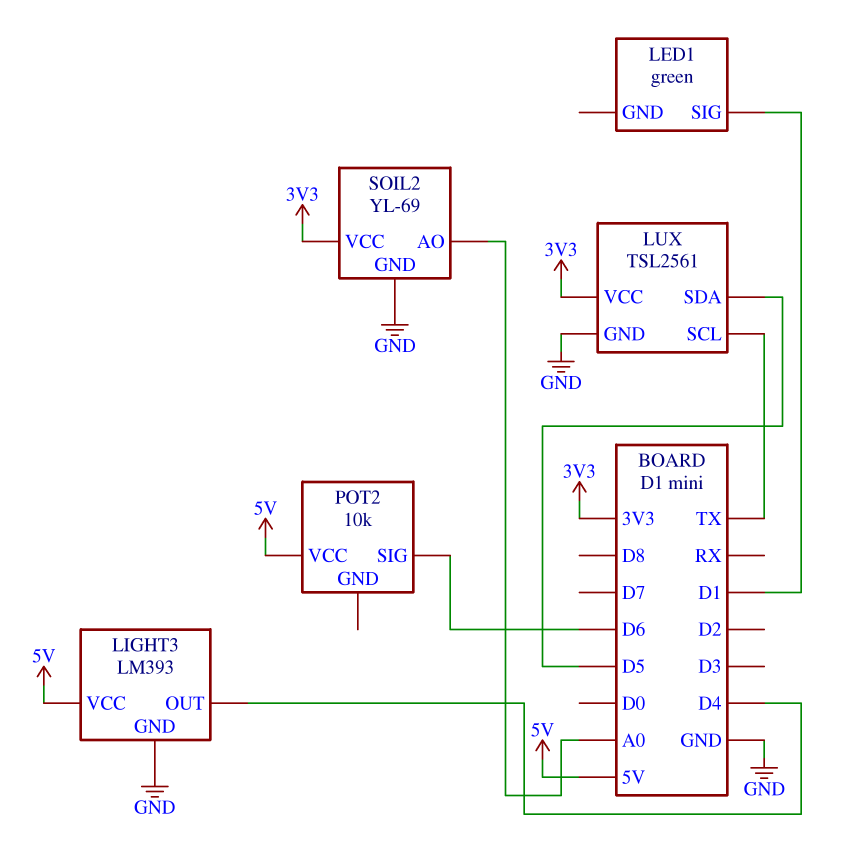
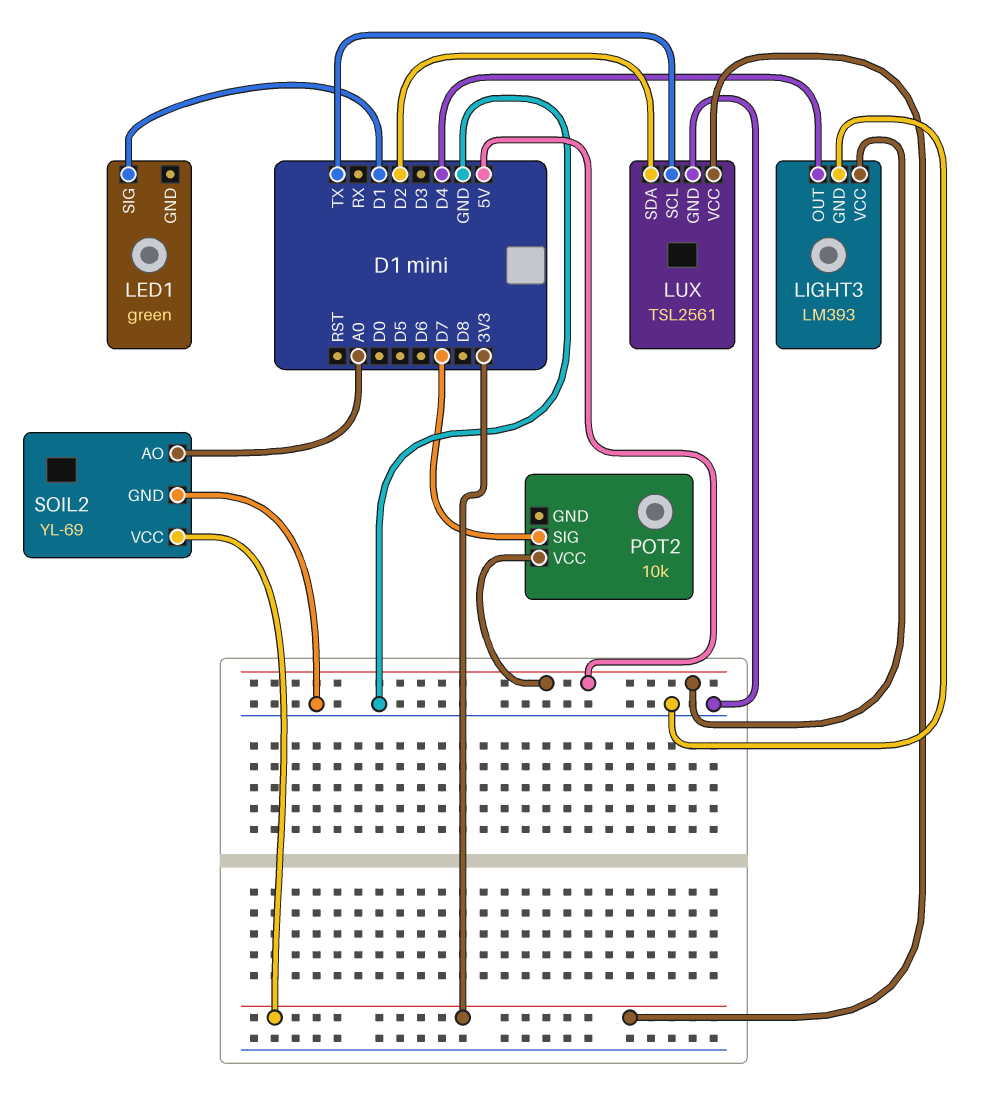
LUX pin SDA: D5 -> D2
POT2 pin SIG: D6 -> D7

